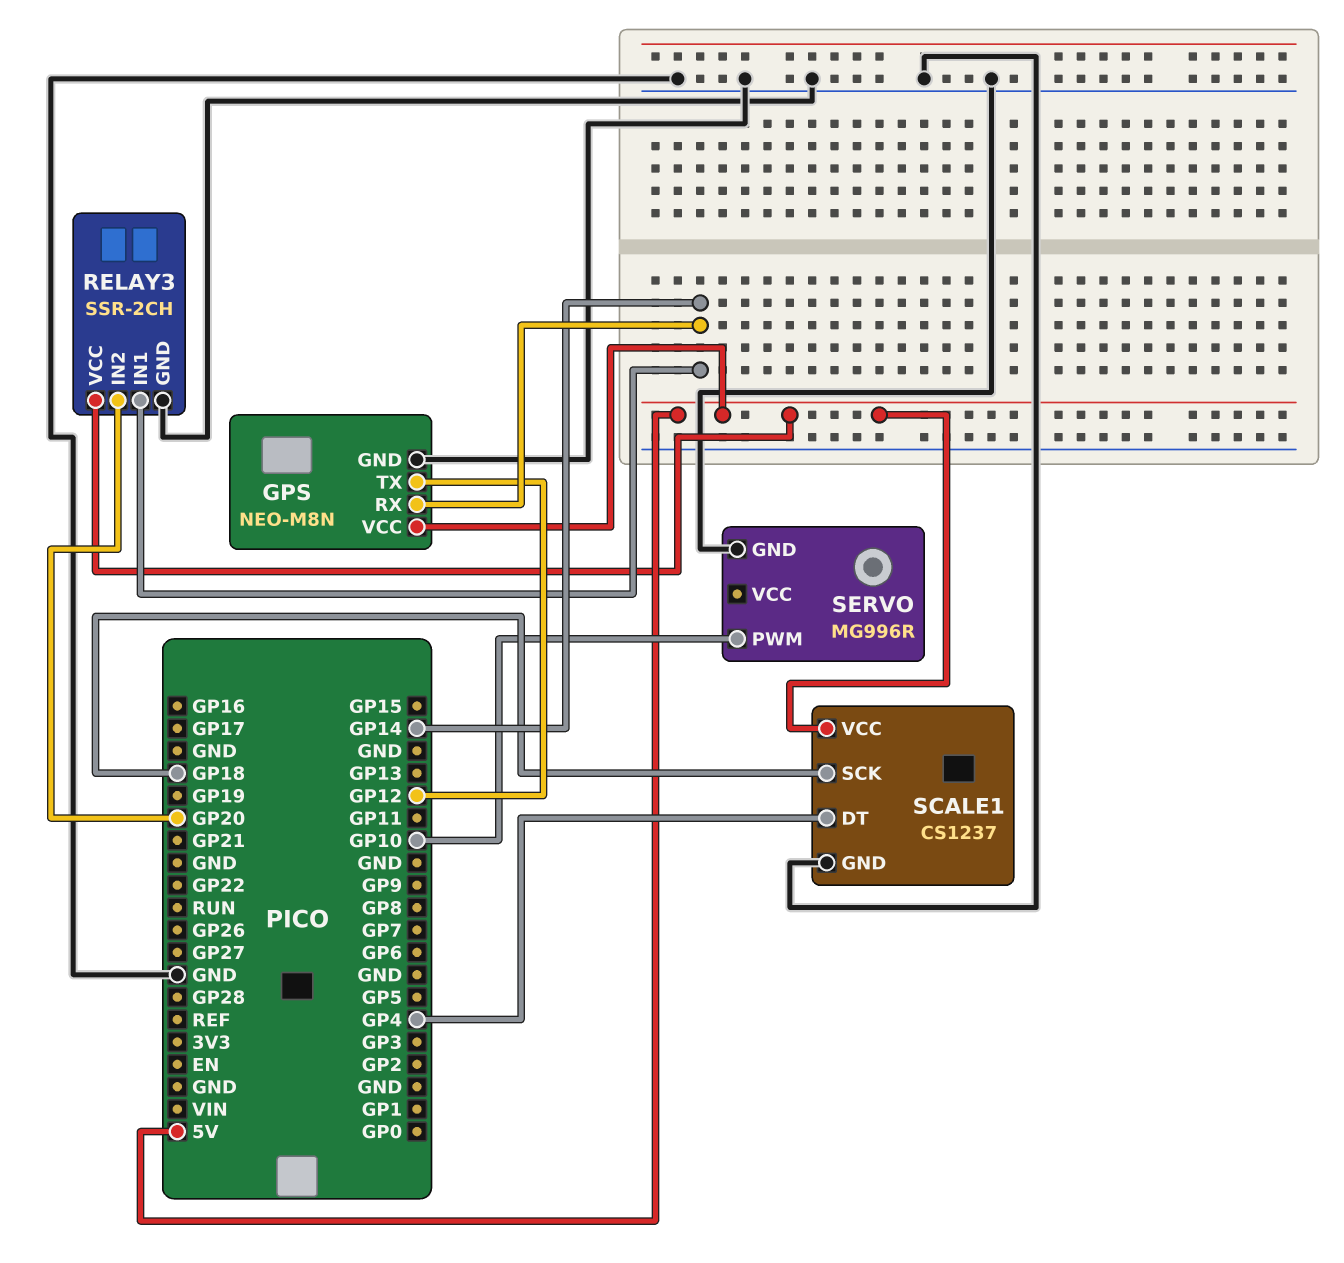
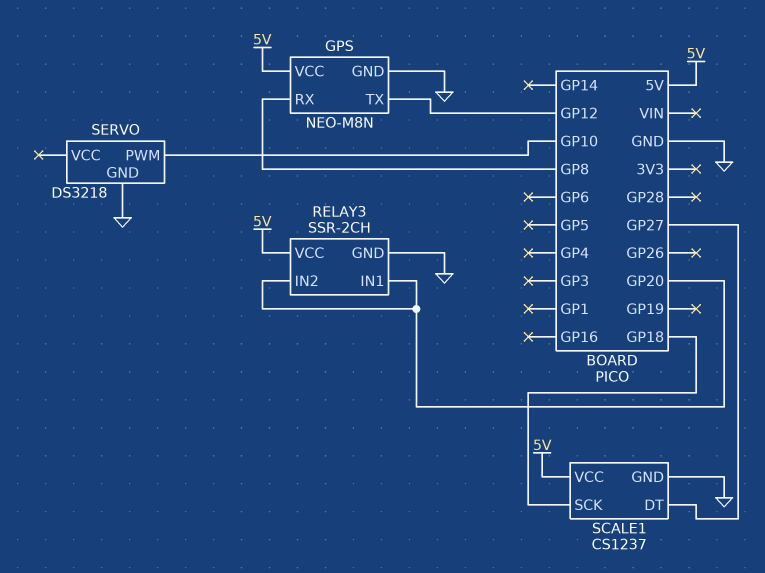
GPS pin RX: GP14 -> GP8
RELAY3 pin IN1: GP14 -> GP20
SCALE1 pin DT: GP4 -> GP27
SERVO: MG996R -> DS3218

